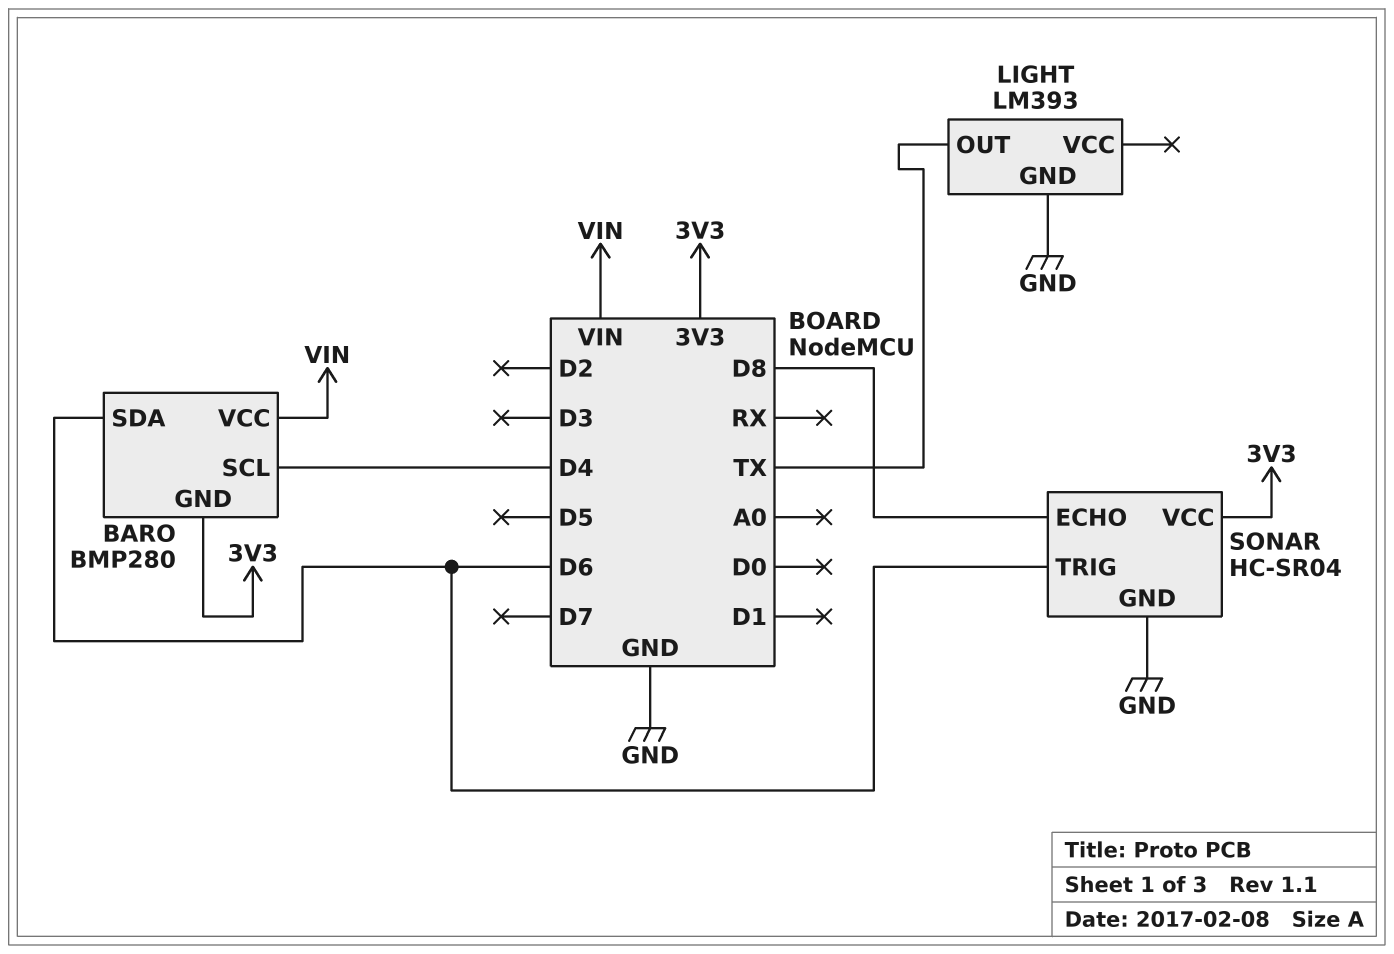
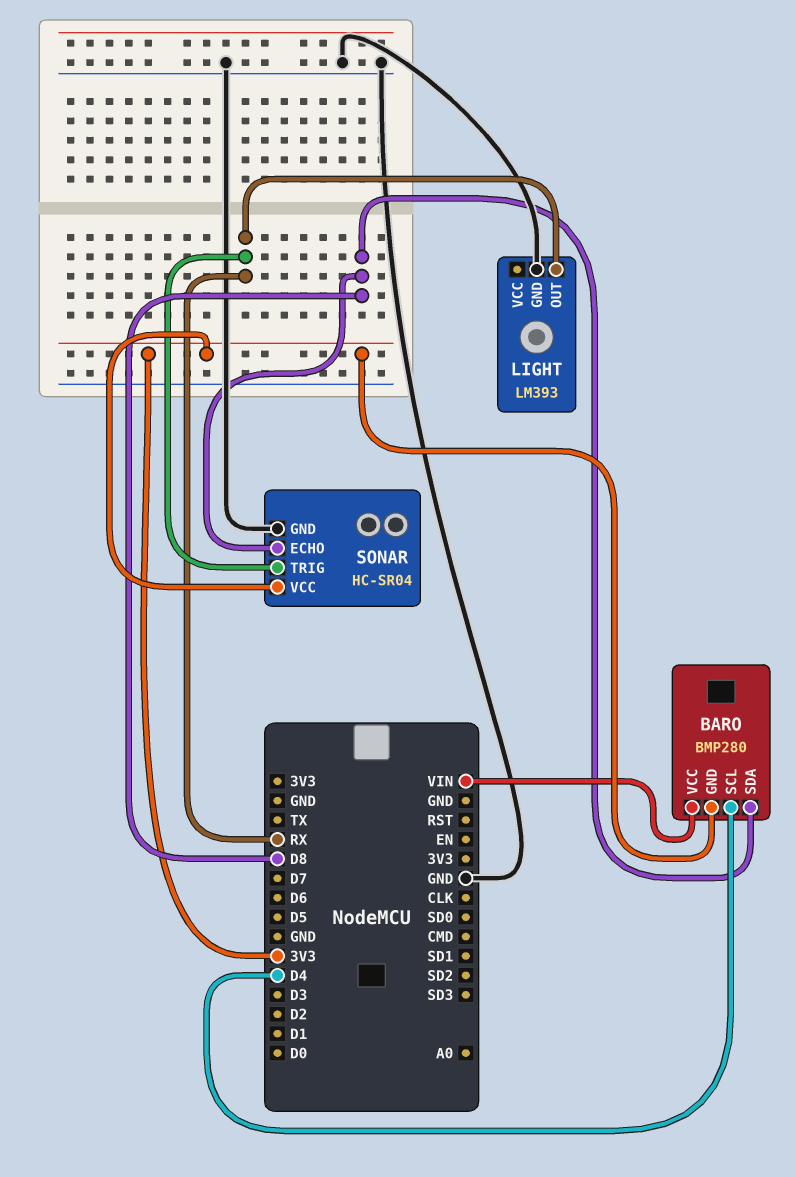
BARO pin SDA: D6 -> D8
LIGHT pin OUT: TX -> RX
SONAR pin TRIG: D6 -> RX

